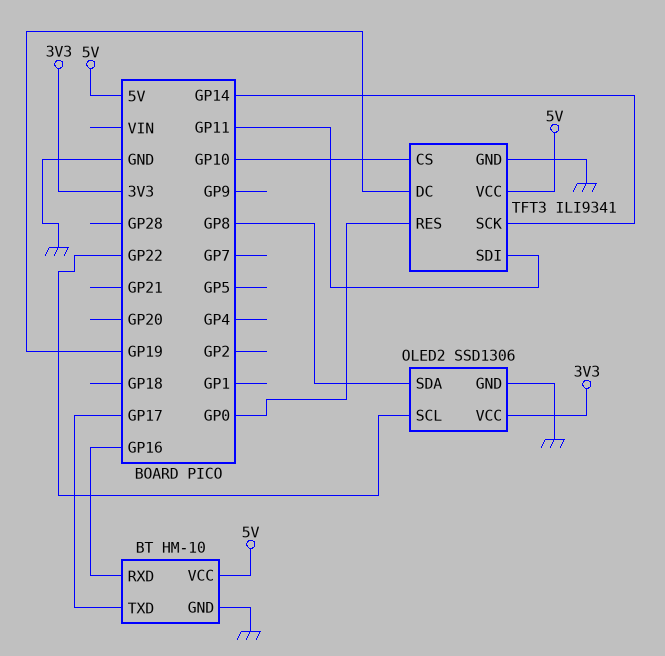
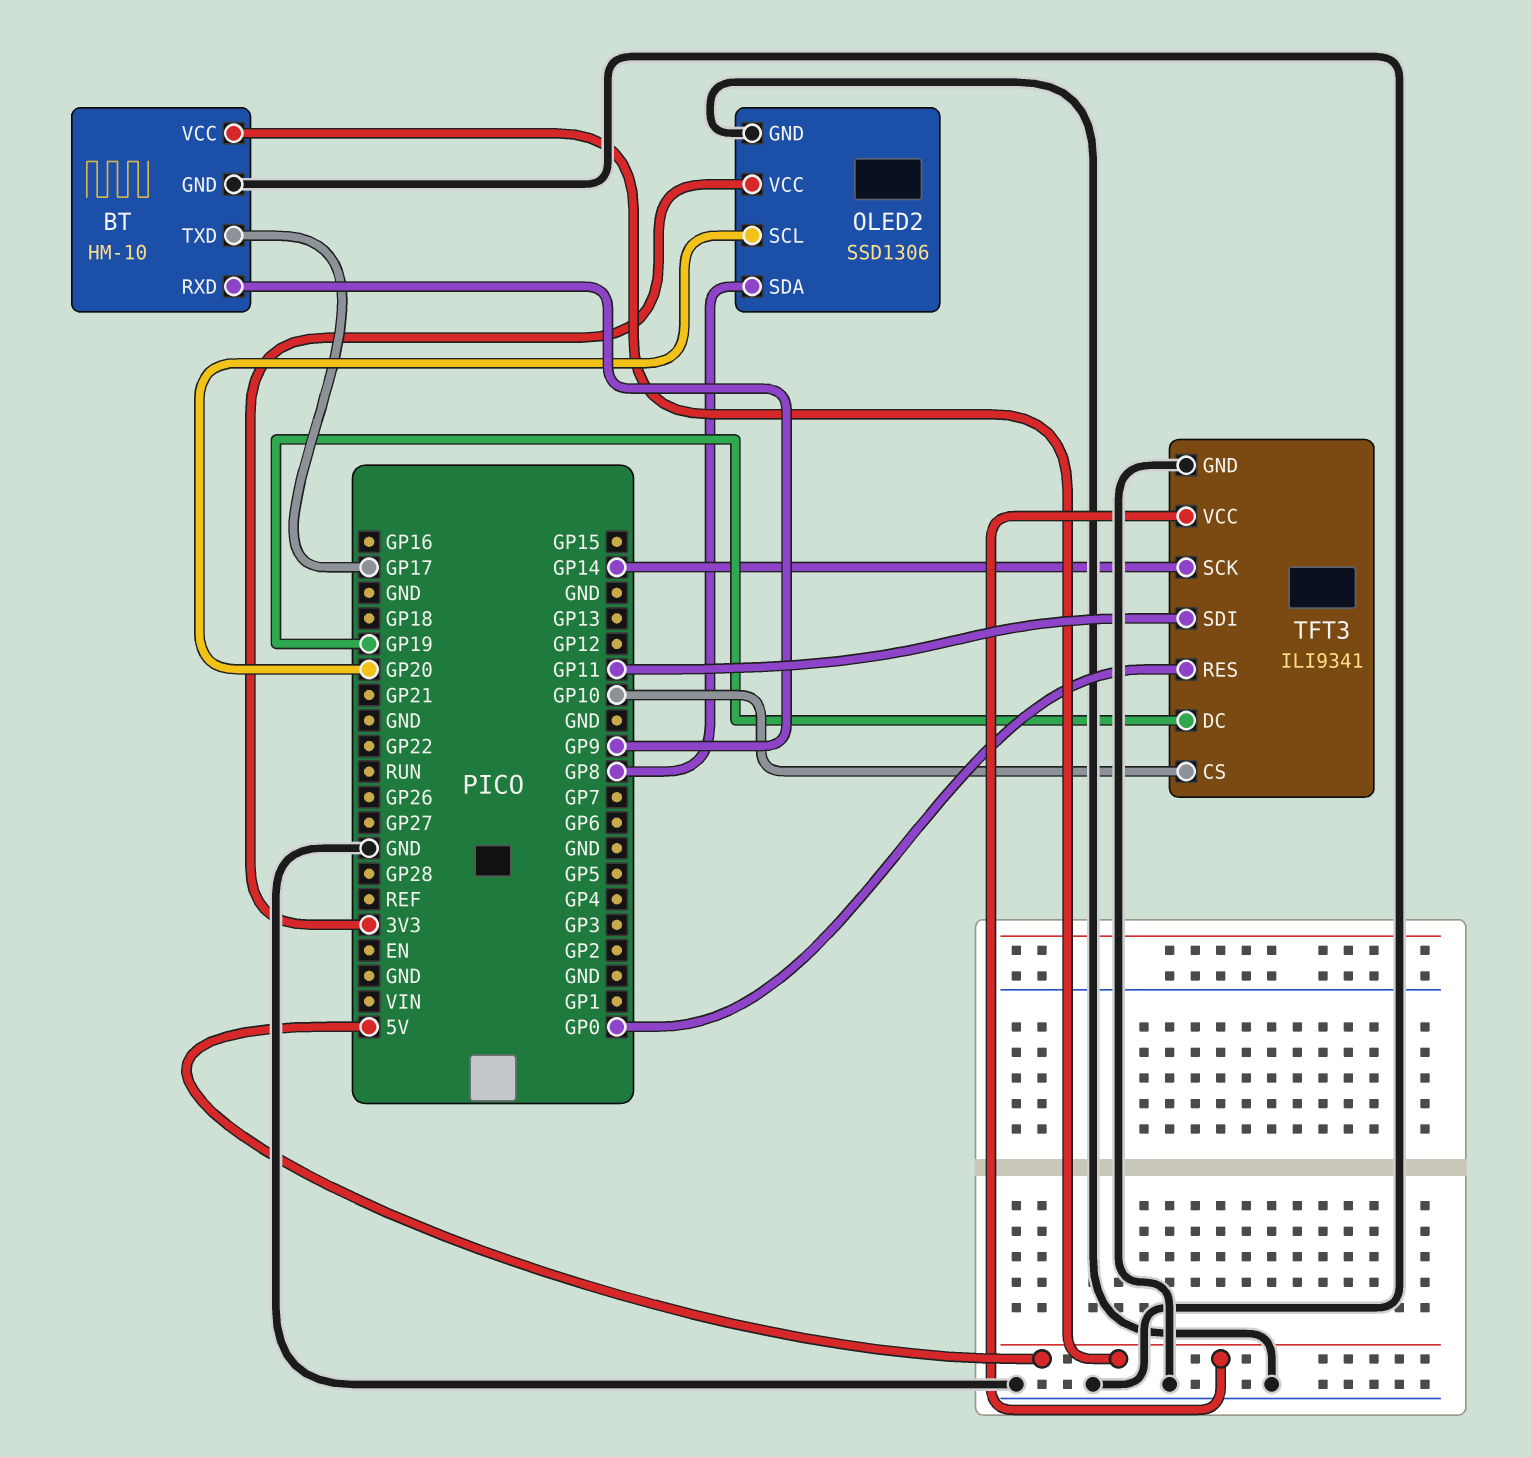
BT pin RXD: GP16 -> GP9
OLED2 pin SCL: GP22 -> GP20

